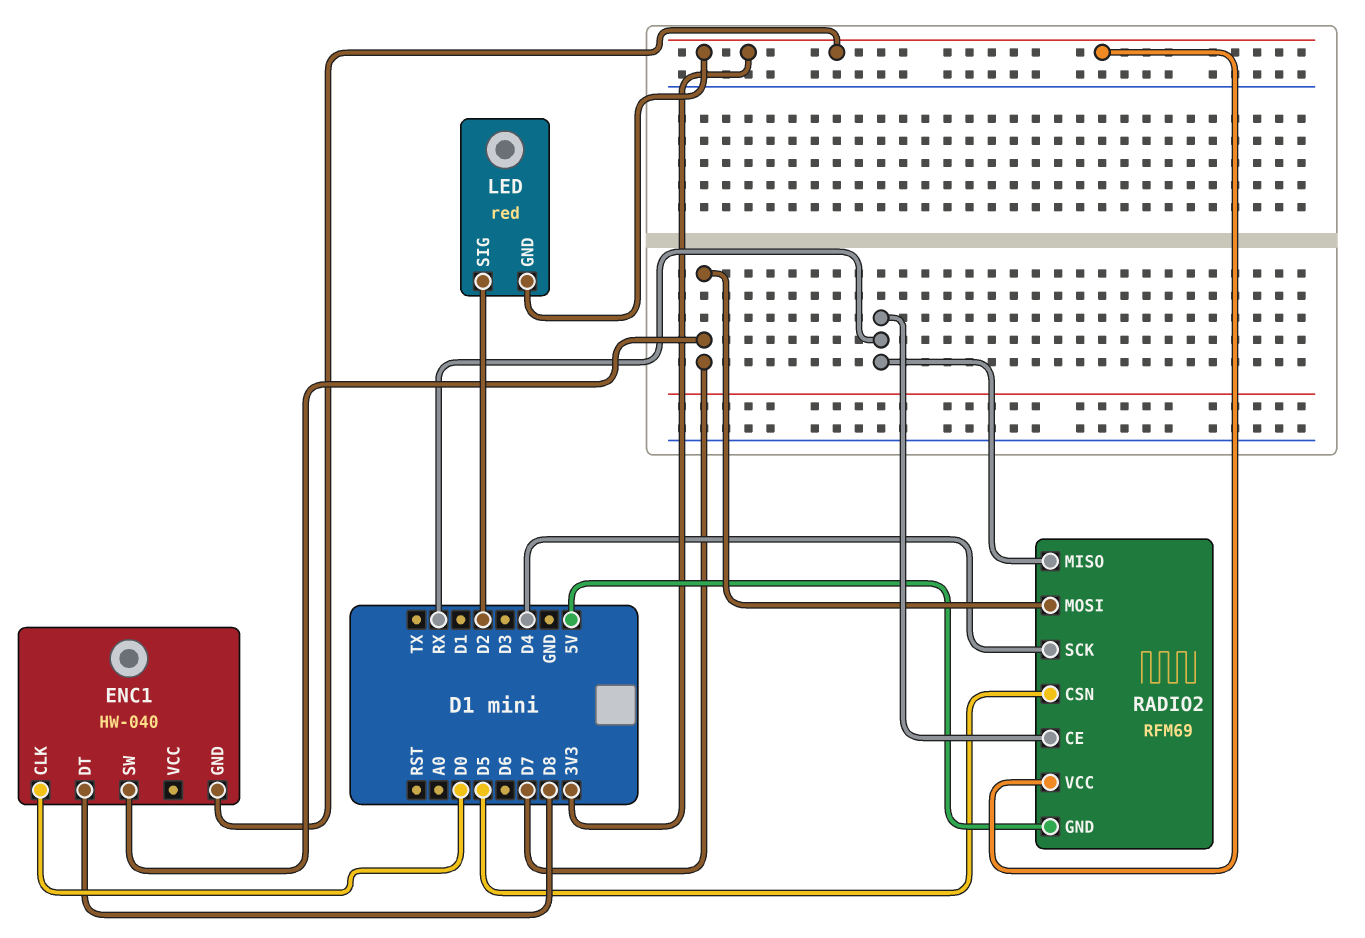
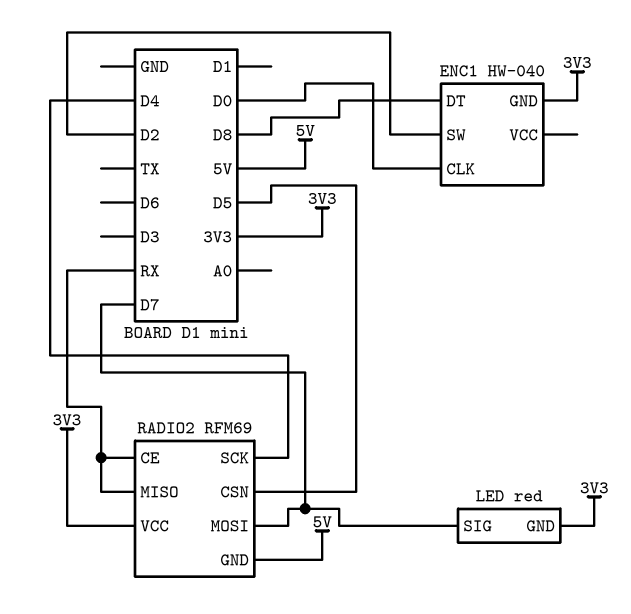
ENC1 pin SW: D7 -> D2
LED pin SIG: D2 -> D7

